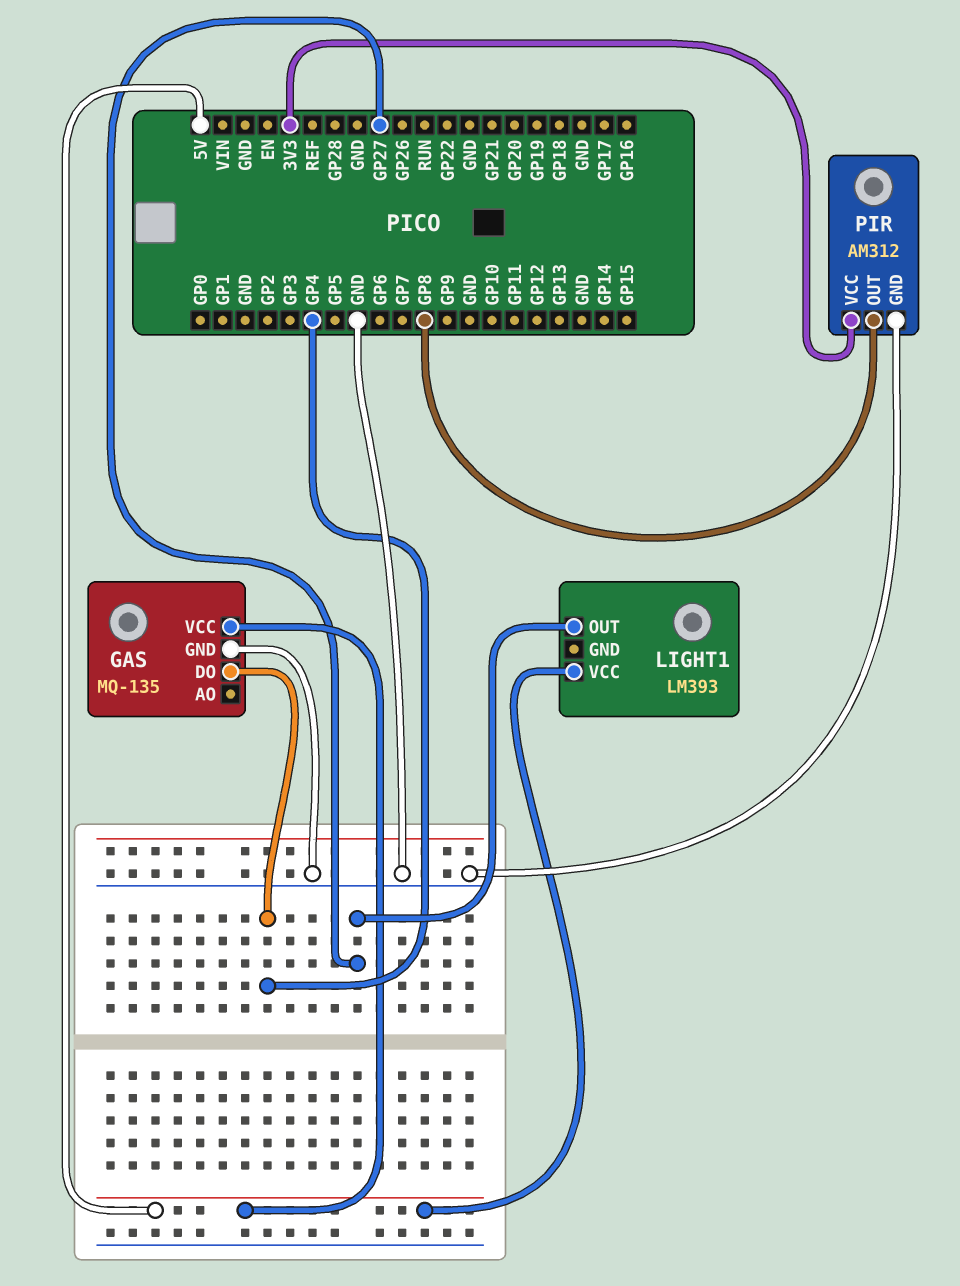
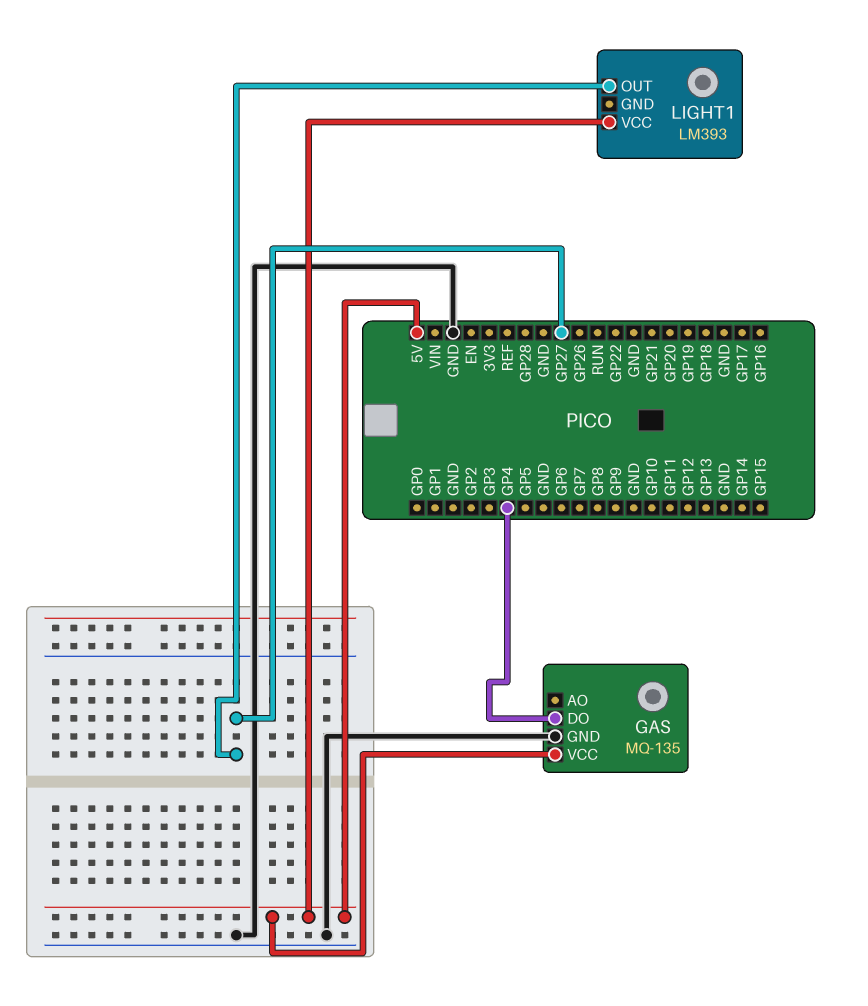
PIR: AM312 -> none
PIR pin GND: GND -> none
PIR pin OUT: GP8 -> none
PIR pin VCC: 3V3 -> none

